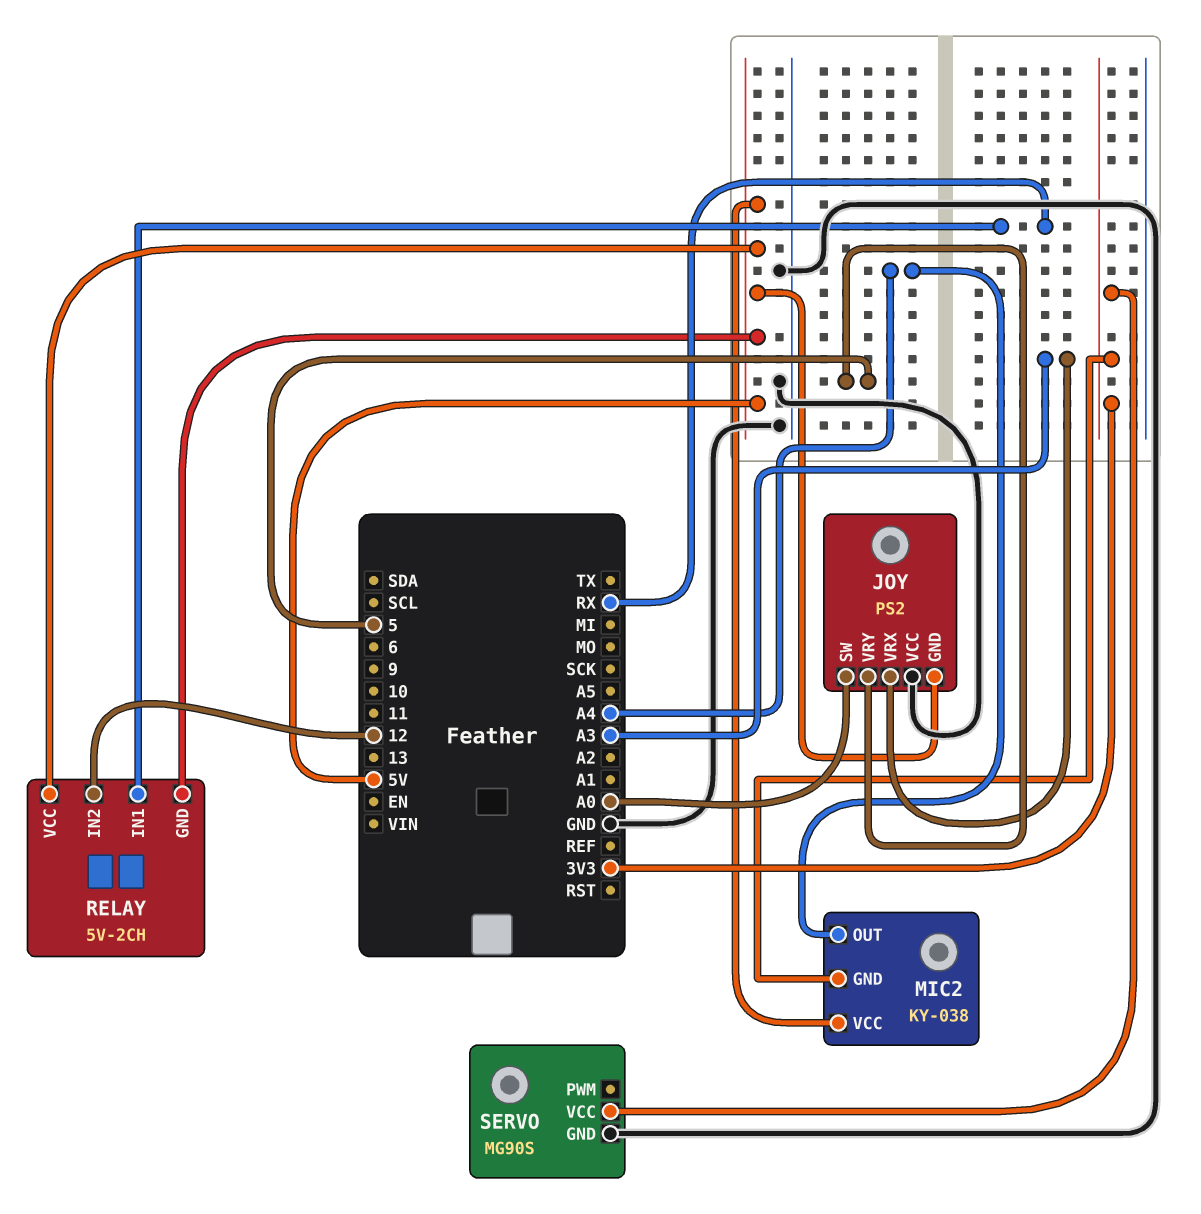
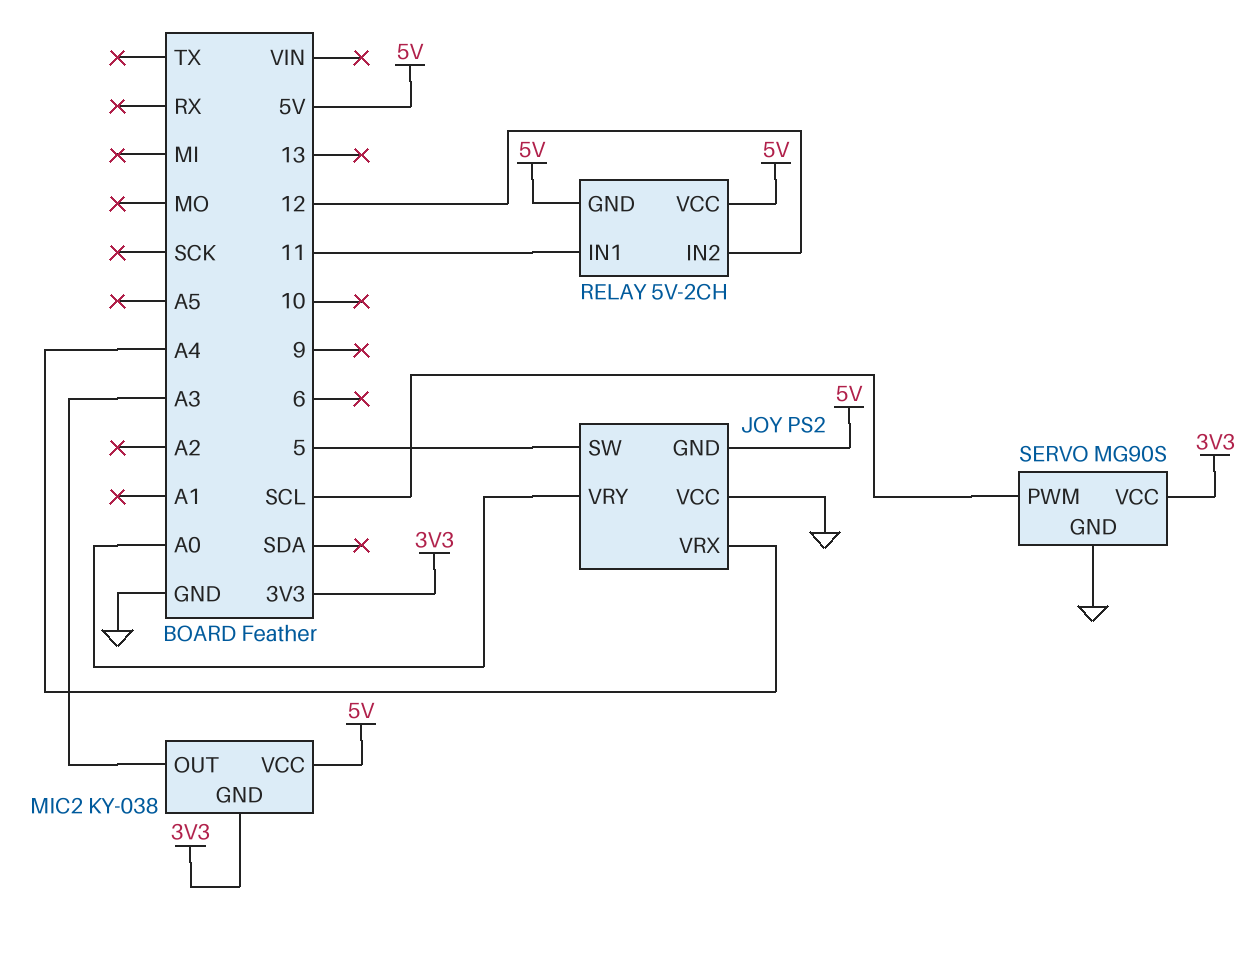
JOY pin SW: A0 -> 5
JOY pin VRX: A3 -> A4
JOY pin VRY: 5 -> A0
MIC2 pin OUT: A4 -> A3
RELAY pin IN1: RX -> 11
SERVO pin PWM: none -> SCL

